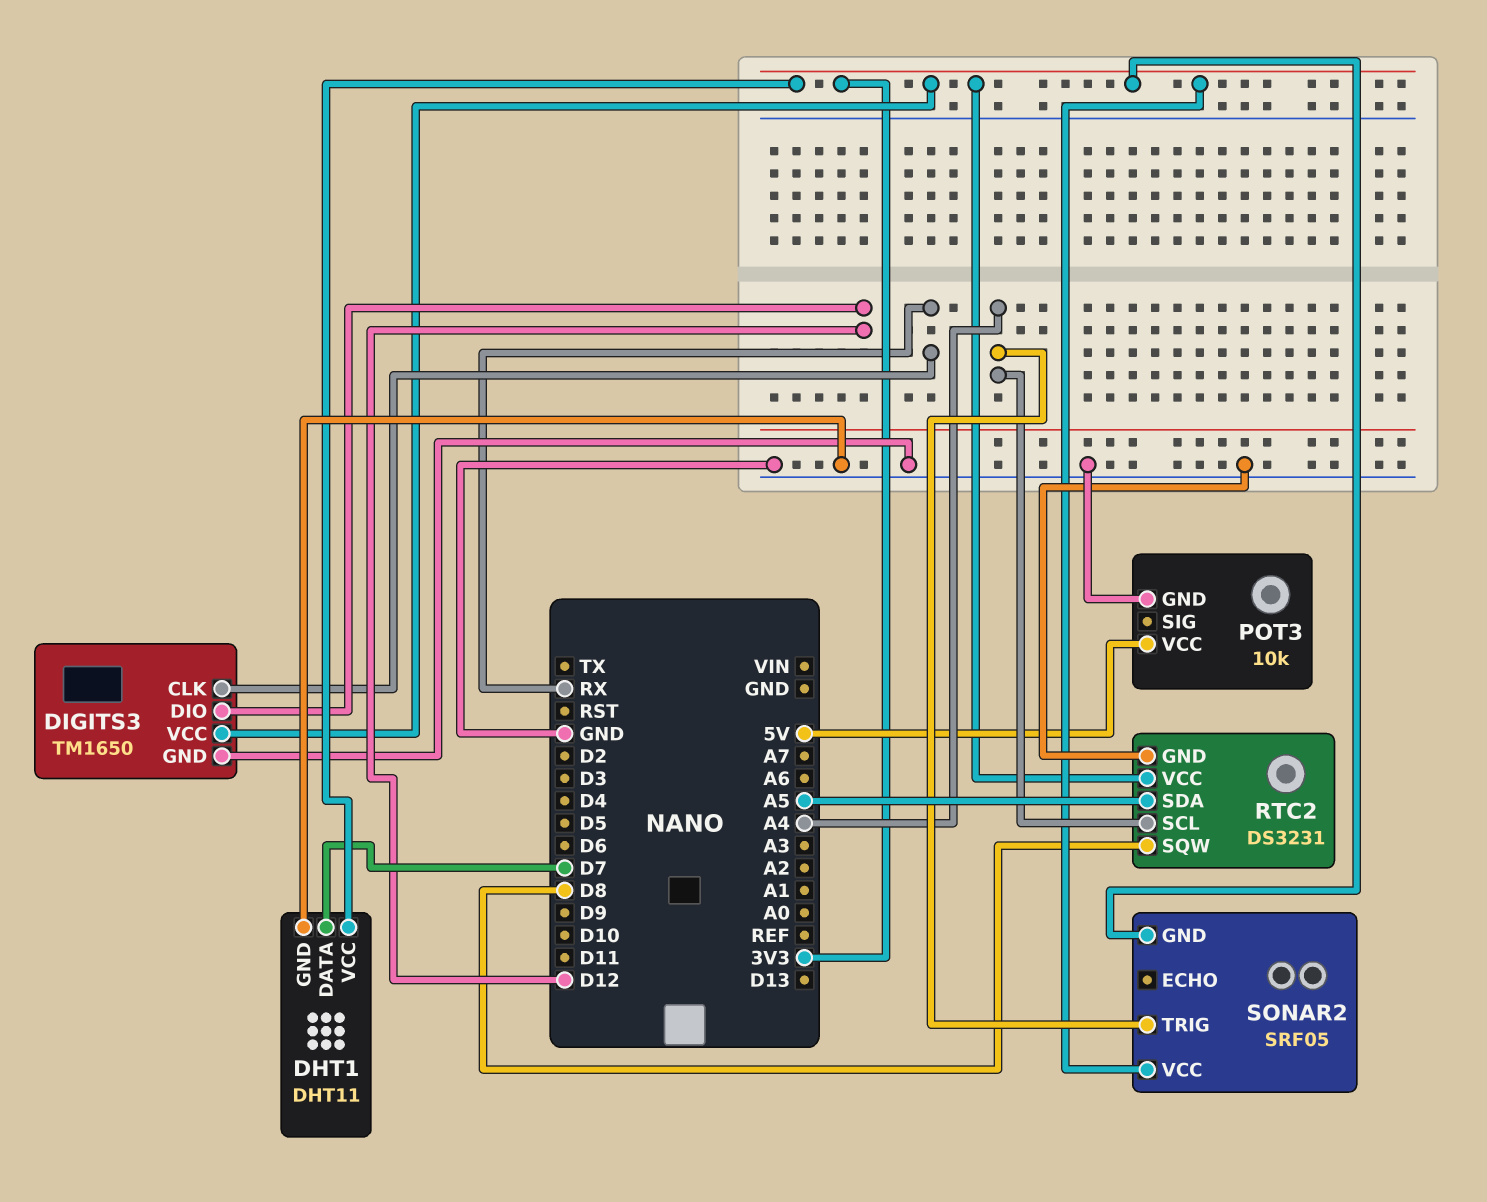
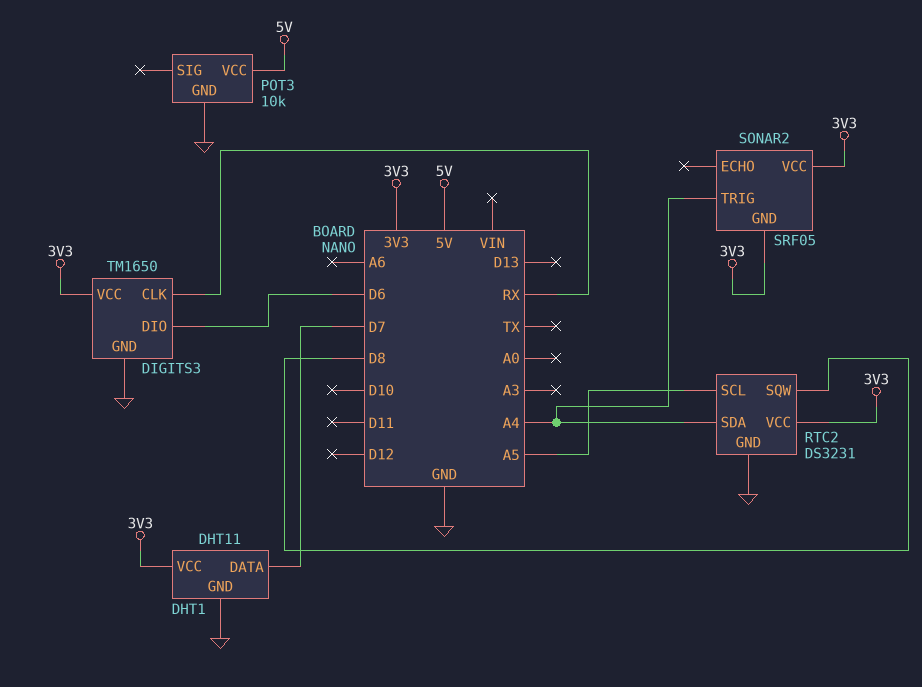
DIGITS3 pin DIO: D12 -> D6
RTC2 pin SCL: A4 -> A5
RTC2 pin SDA: A5 -> A4

